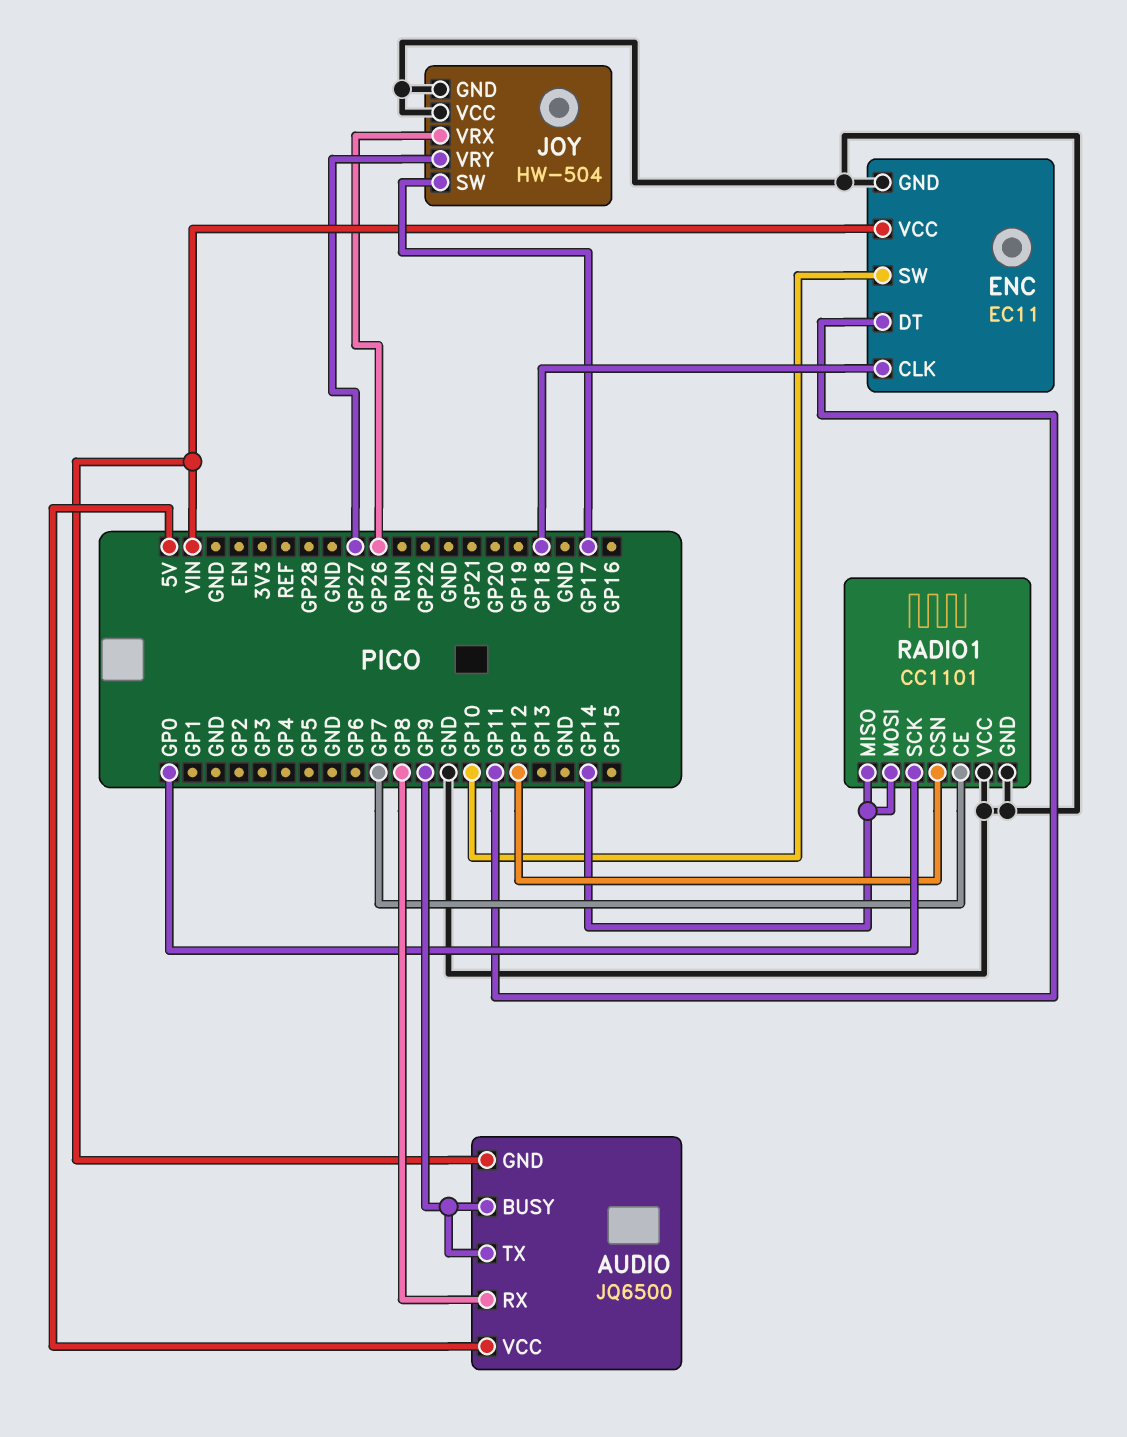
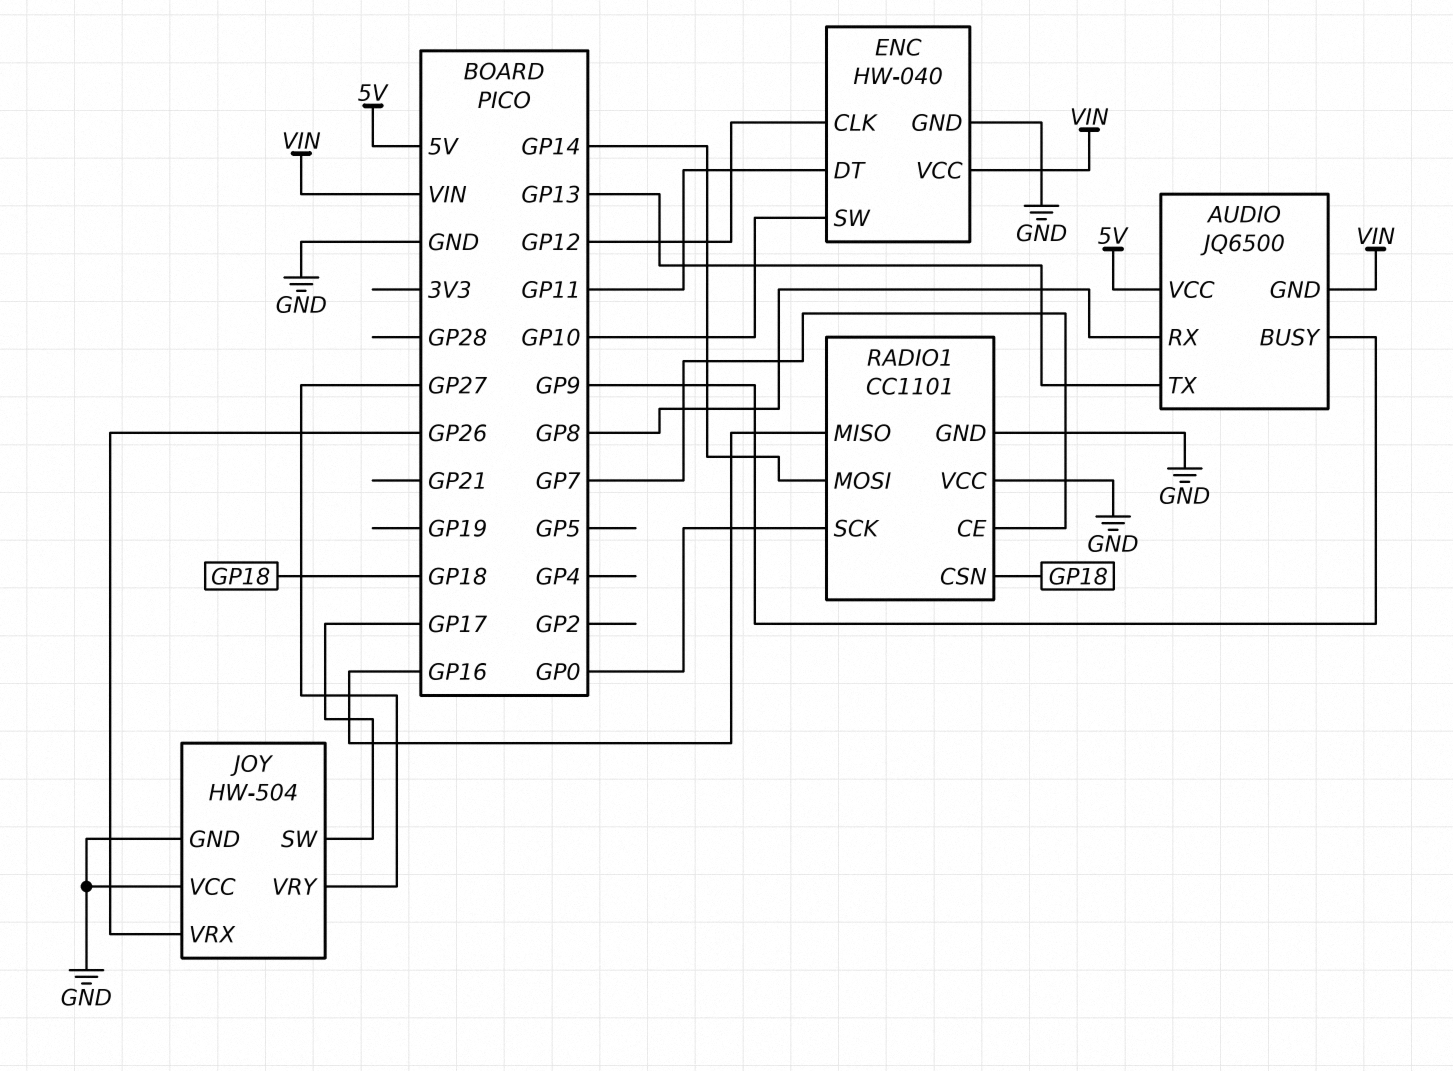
AUDIO pin TX: GP9 -> GP13
ENC: EC11 -> HW-040
ENC pin CLK: GP18 -> GP12
RADIO1 pin CSN: GP12 -> GP18
RADIO1 pin MISO: GP14 -> GP16

